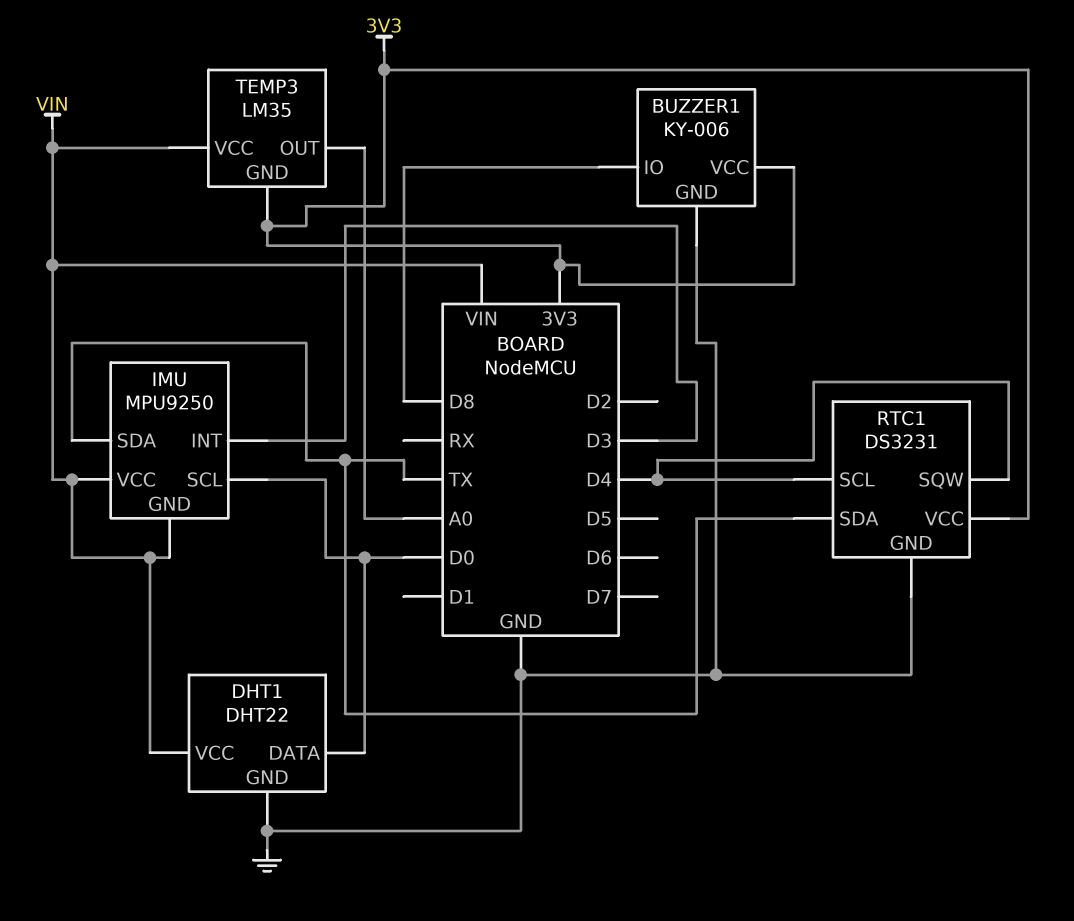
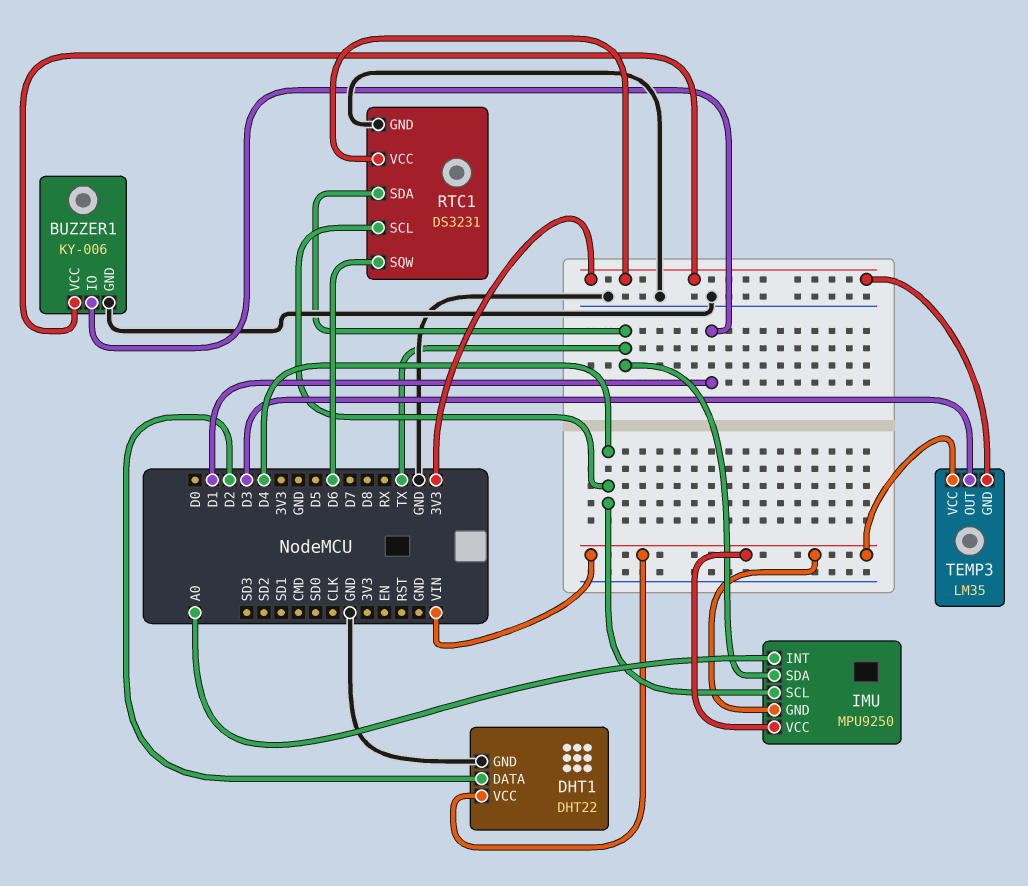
BUZZER1 pin IO: D8 -> D1
DHT1 pin DATA: D0 -> D2
IMU pin INT: D3 -> A0
IMU pin SCL: D0 -> D4
RTC1 pin SQW: D4 -> D6
TEMP3 pin OUT: A0 -> D3

